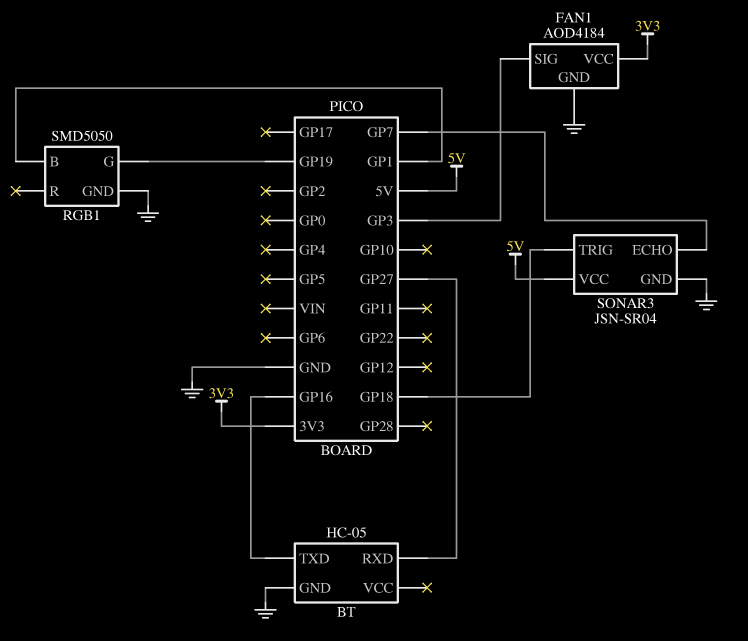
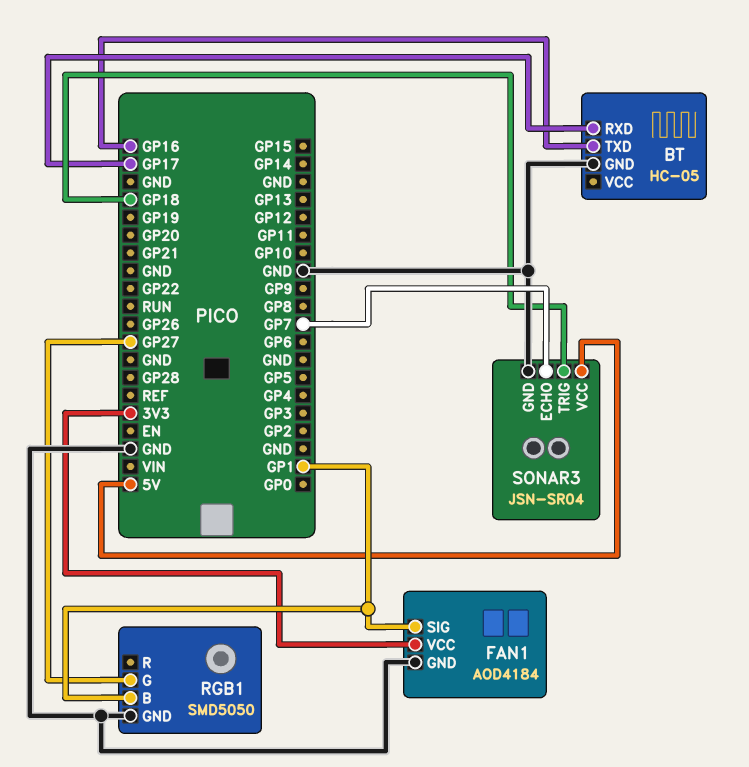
BT pin RXD: GP27 -> GP17
FAN1 pin SIG: GP3 -> GP1
RGB1 pin G: GP19 -> GP27

